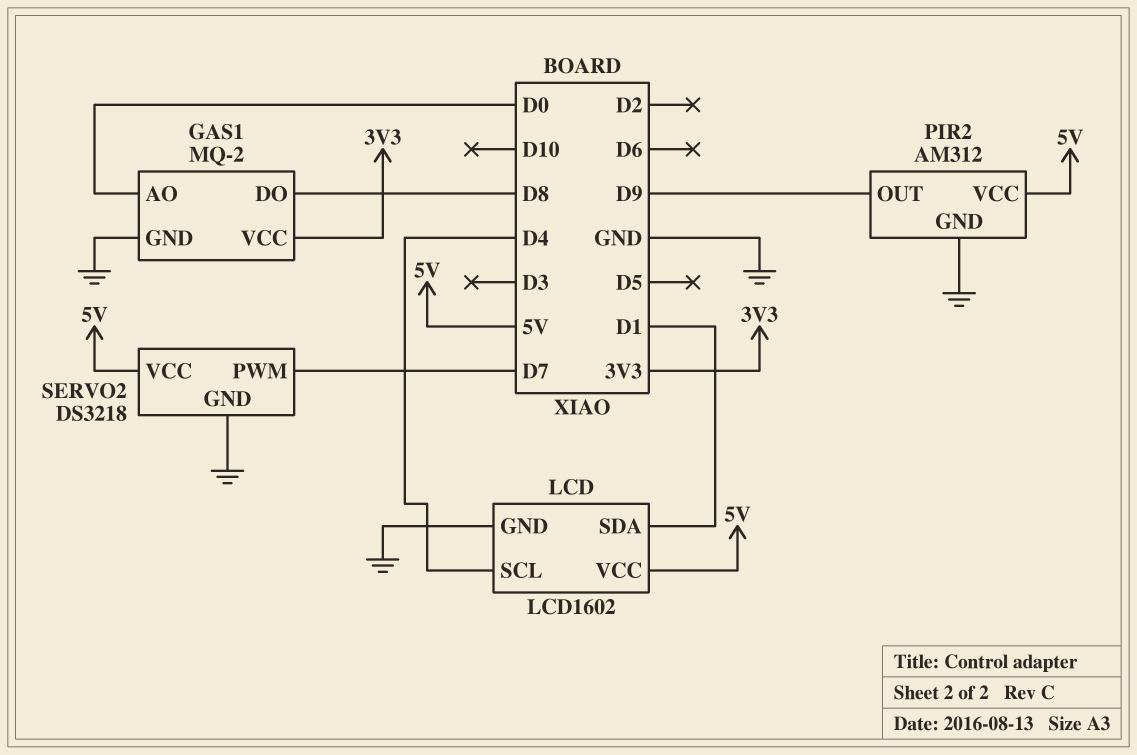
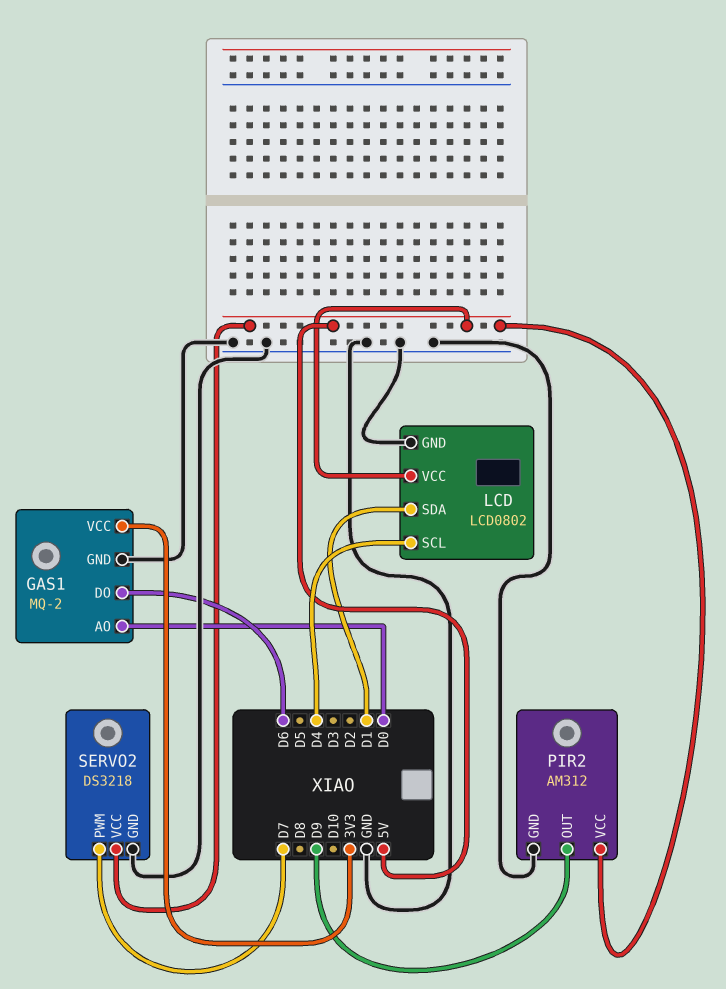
GAS1 pin DO: D8 -> D6
LCD: LCD1602 -> LCD0802

